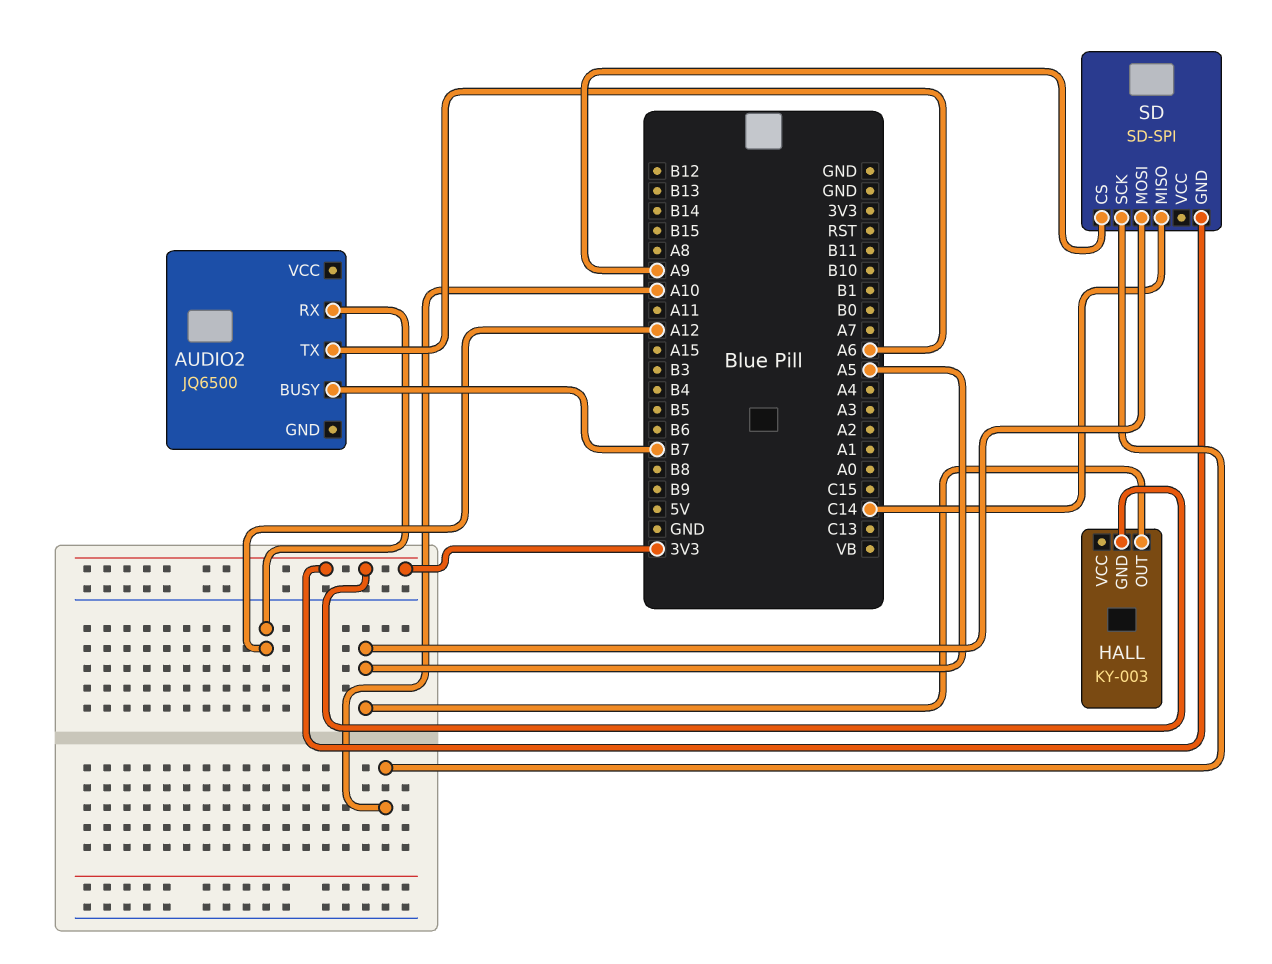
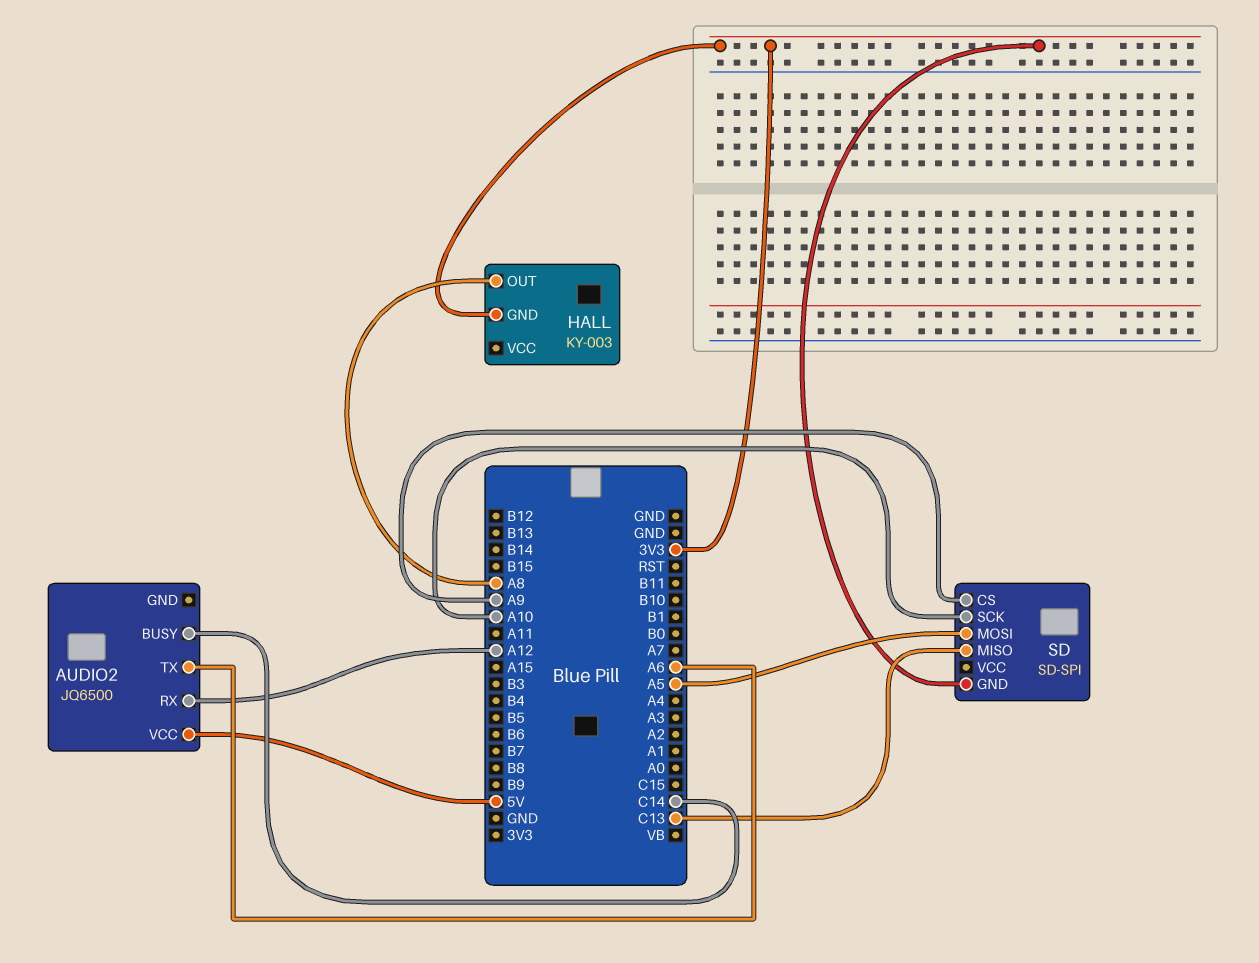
AUDIO2 pin BUSY: B7 -> C14
AUDIO2 pin VCC: none -> 5V
HALL pin OUT: A5 -> A8
SD pin MISO: C14 -> C13

